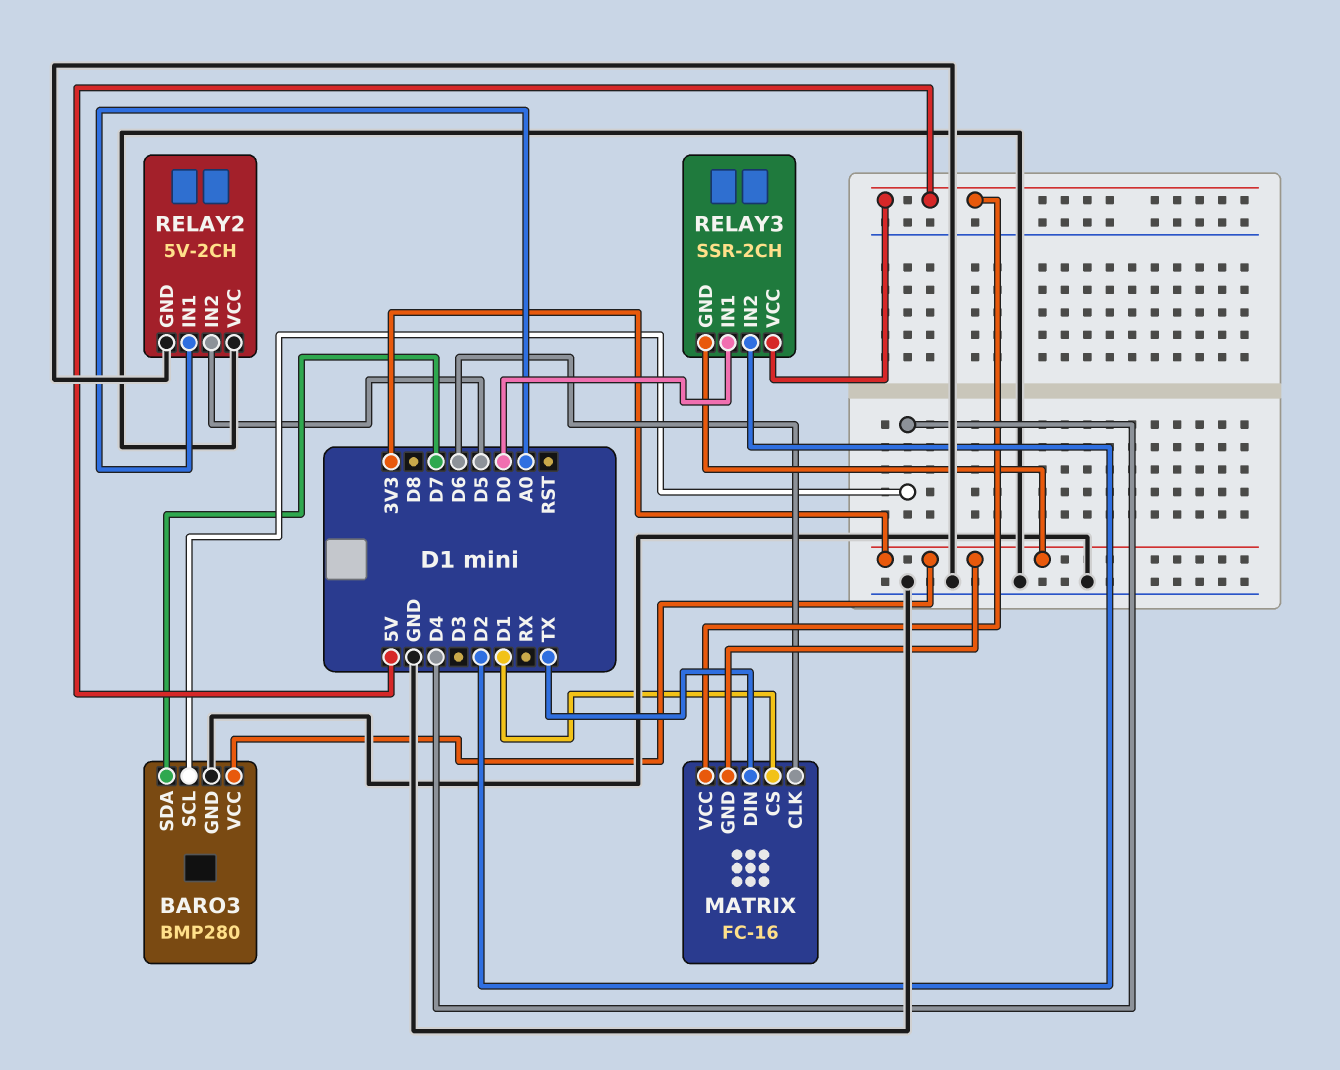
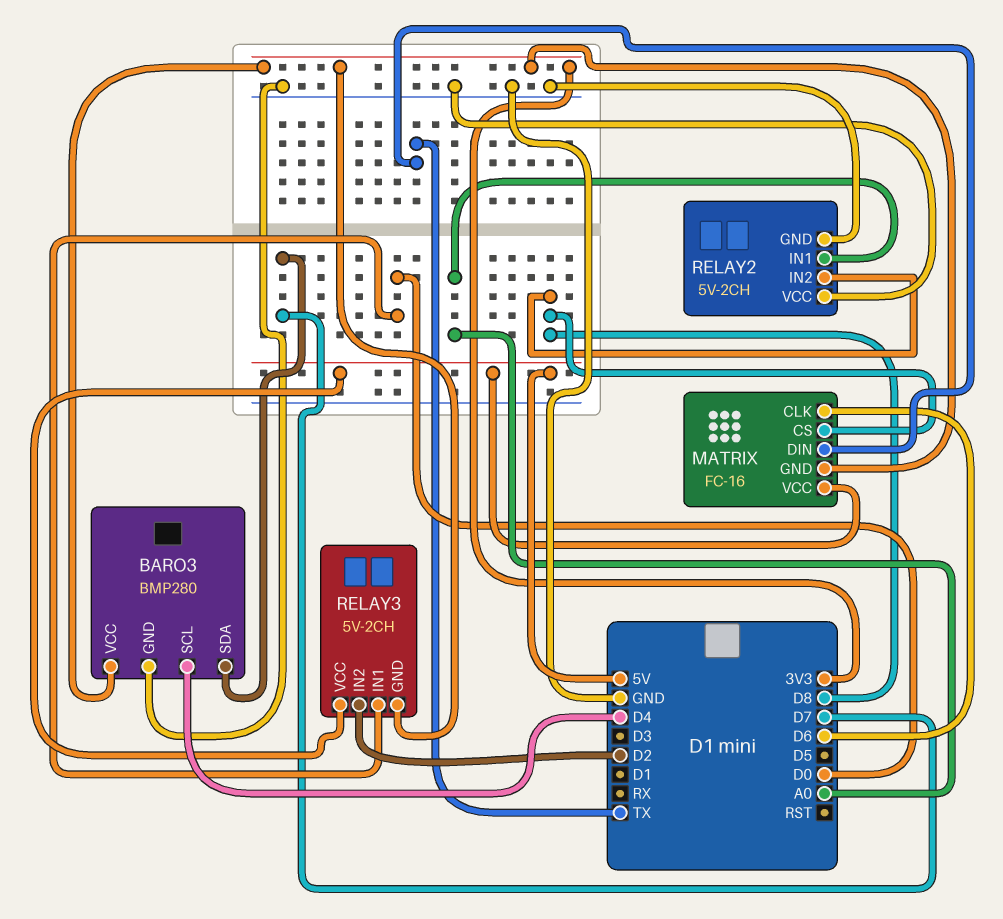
MATRIX pin CS: D1 -> D8
RELAY2 pin IN2: D5 -> D8
RELAY3: SSR-2CH -> 5V-2CH

